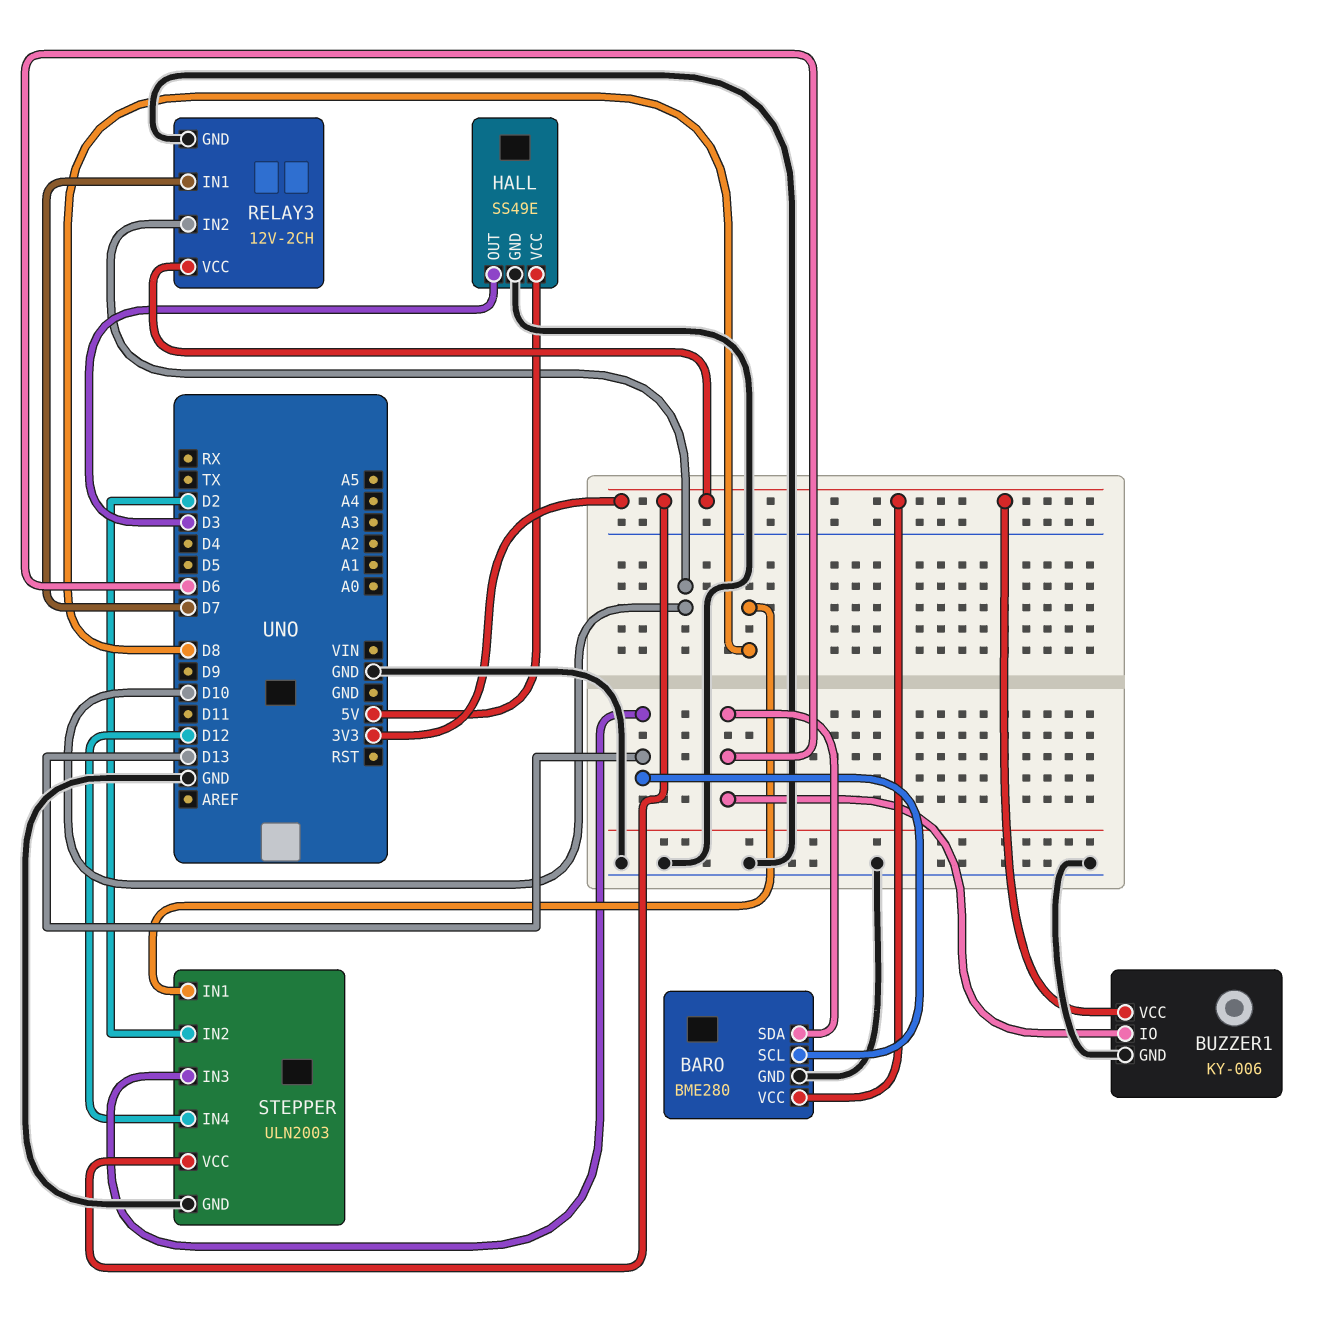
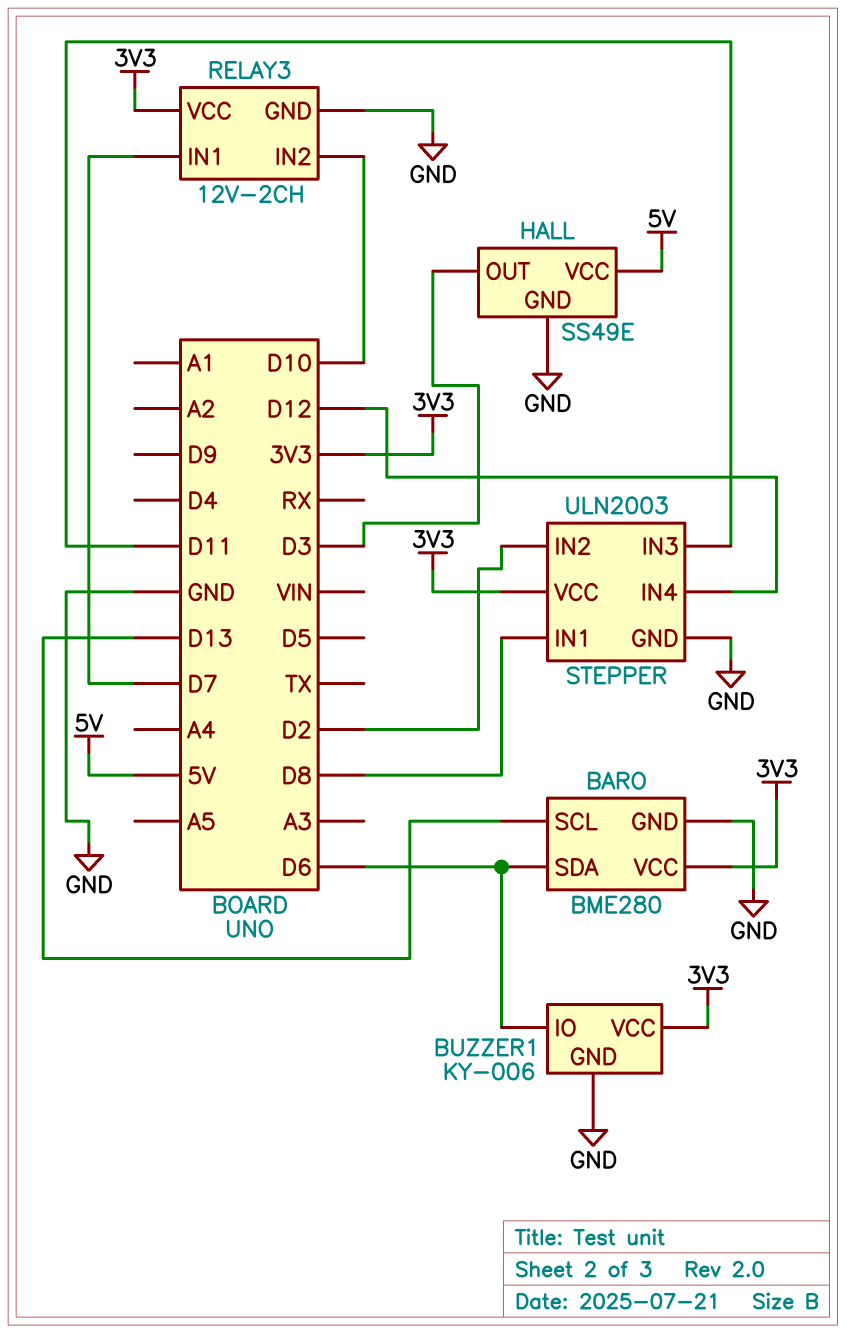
STEPPER pin IN3: D13 -> D11

